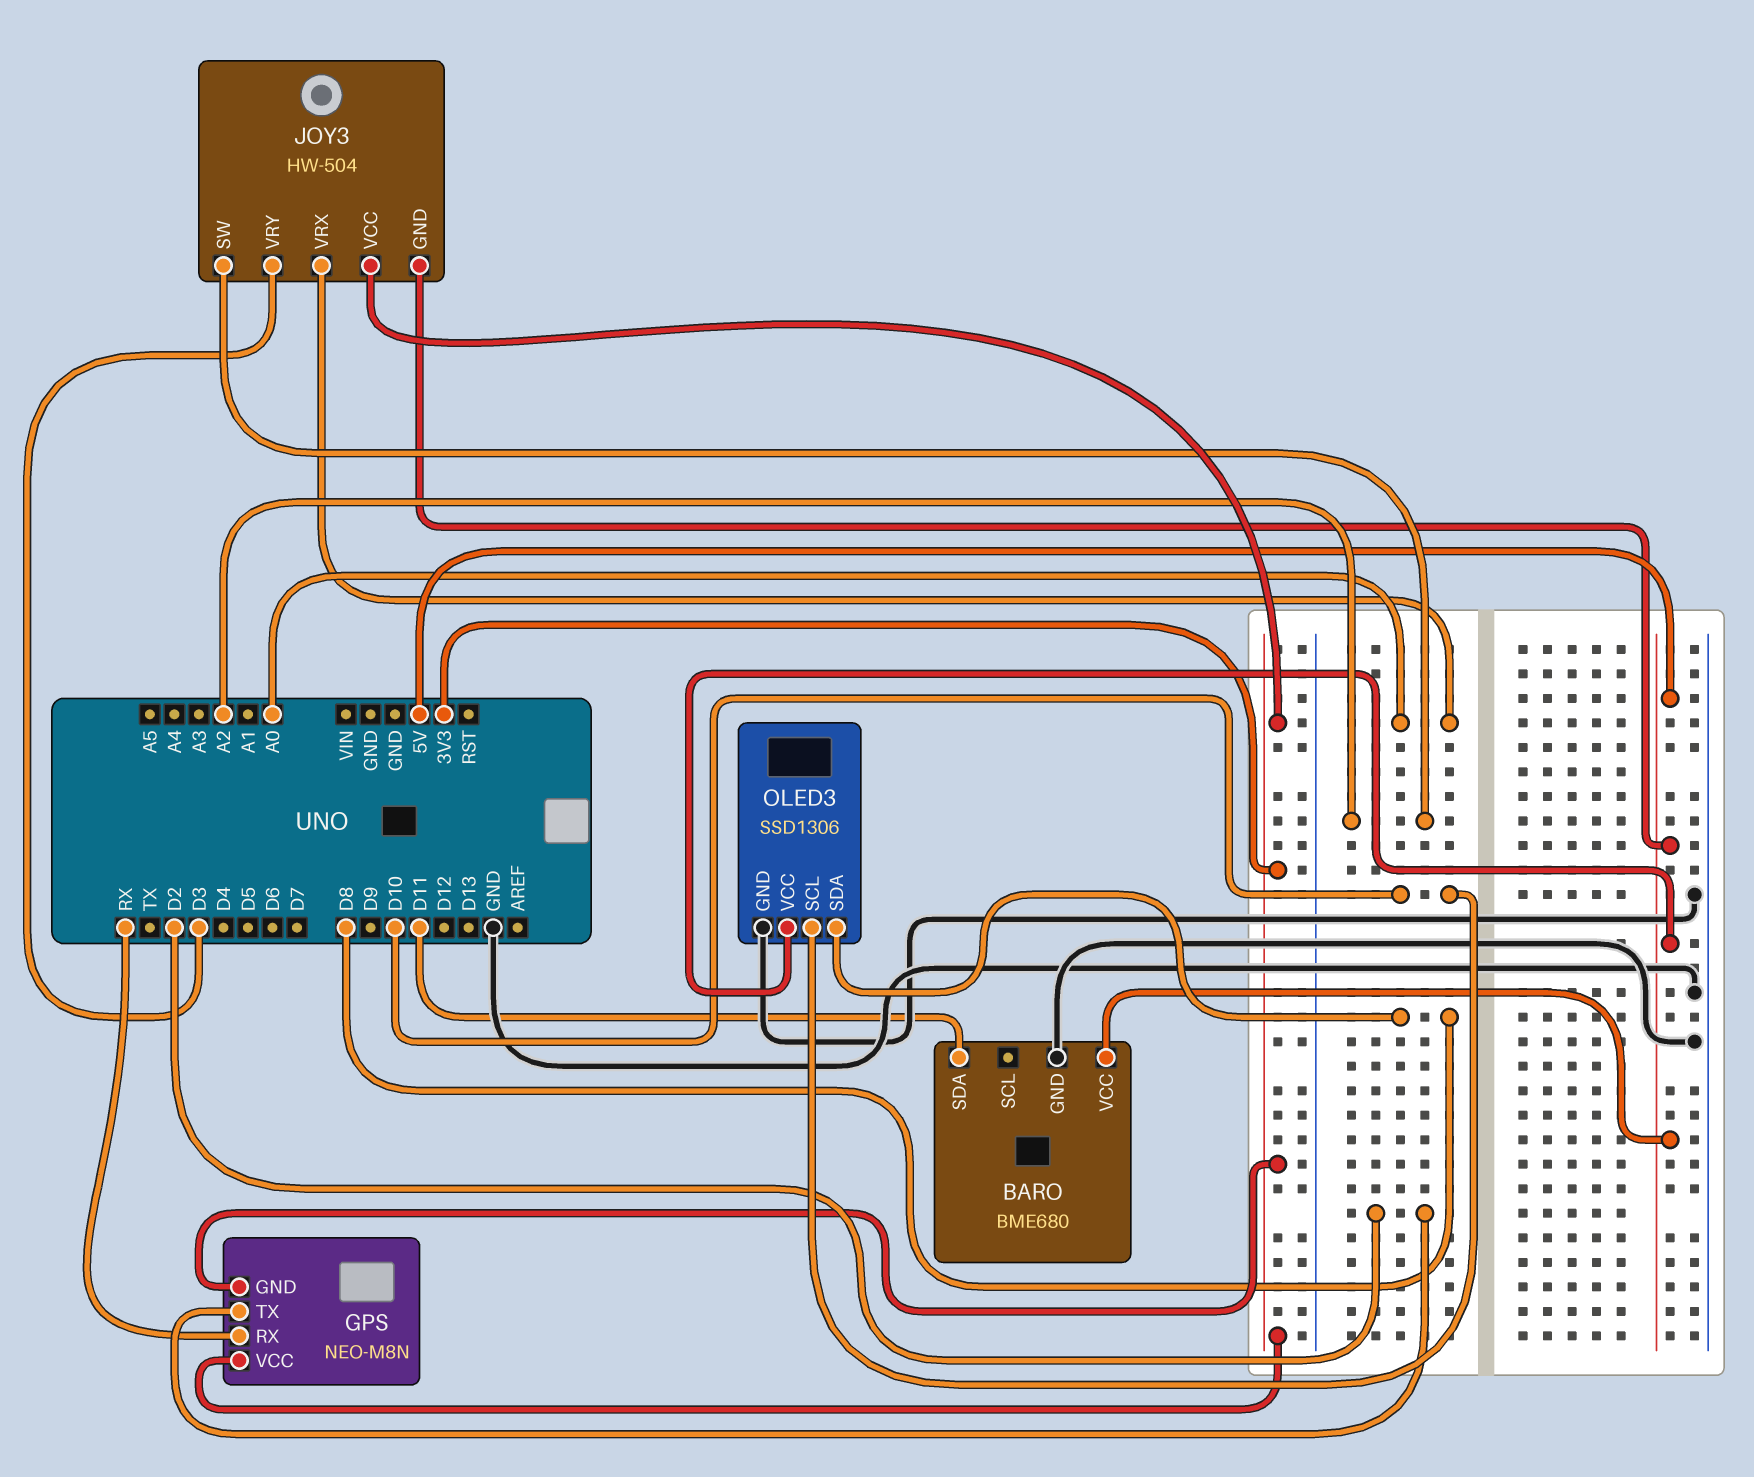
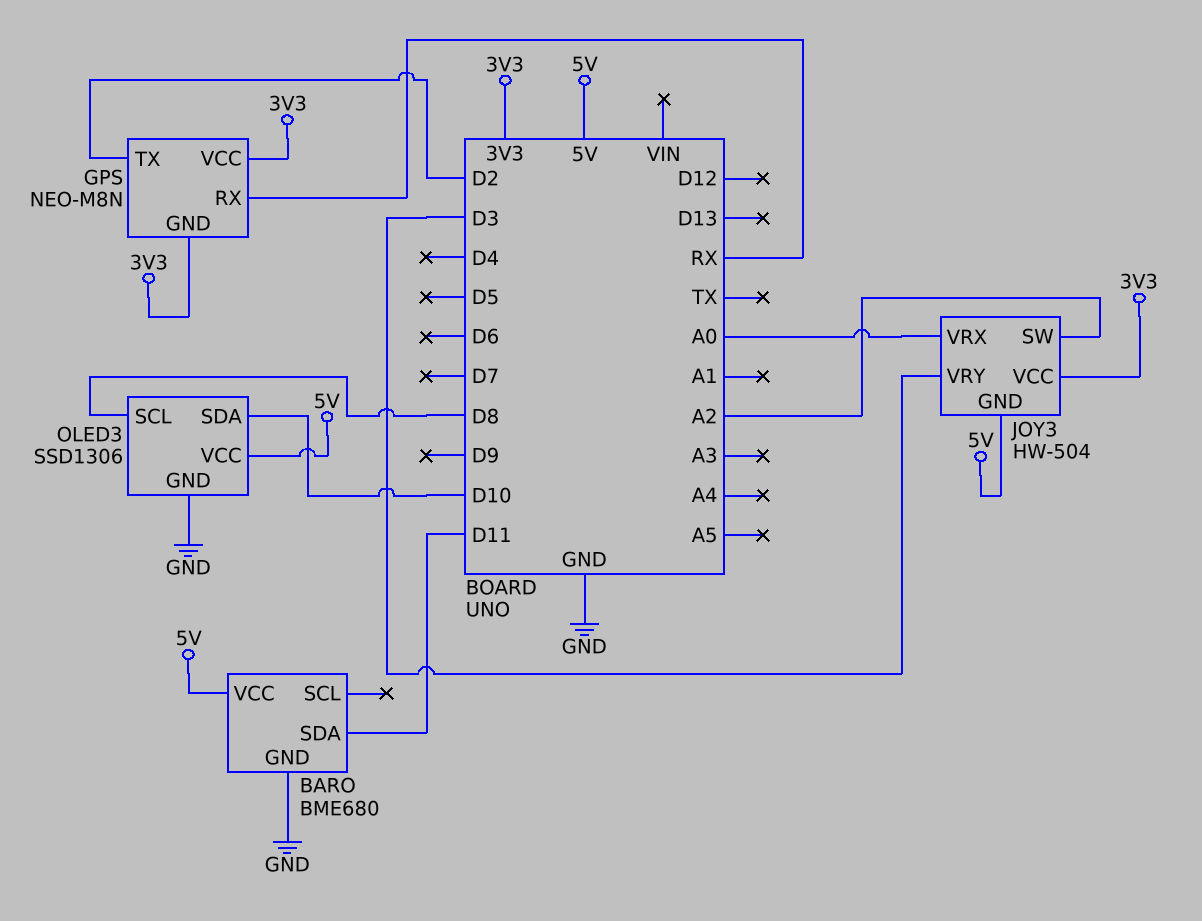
OLED3 pin SCL: D10 -> D8
OLED3 pin SDA: D8 -> D10

